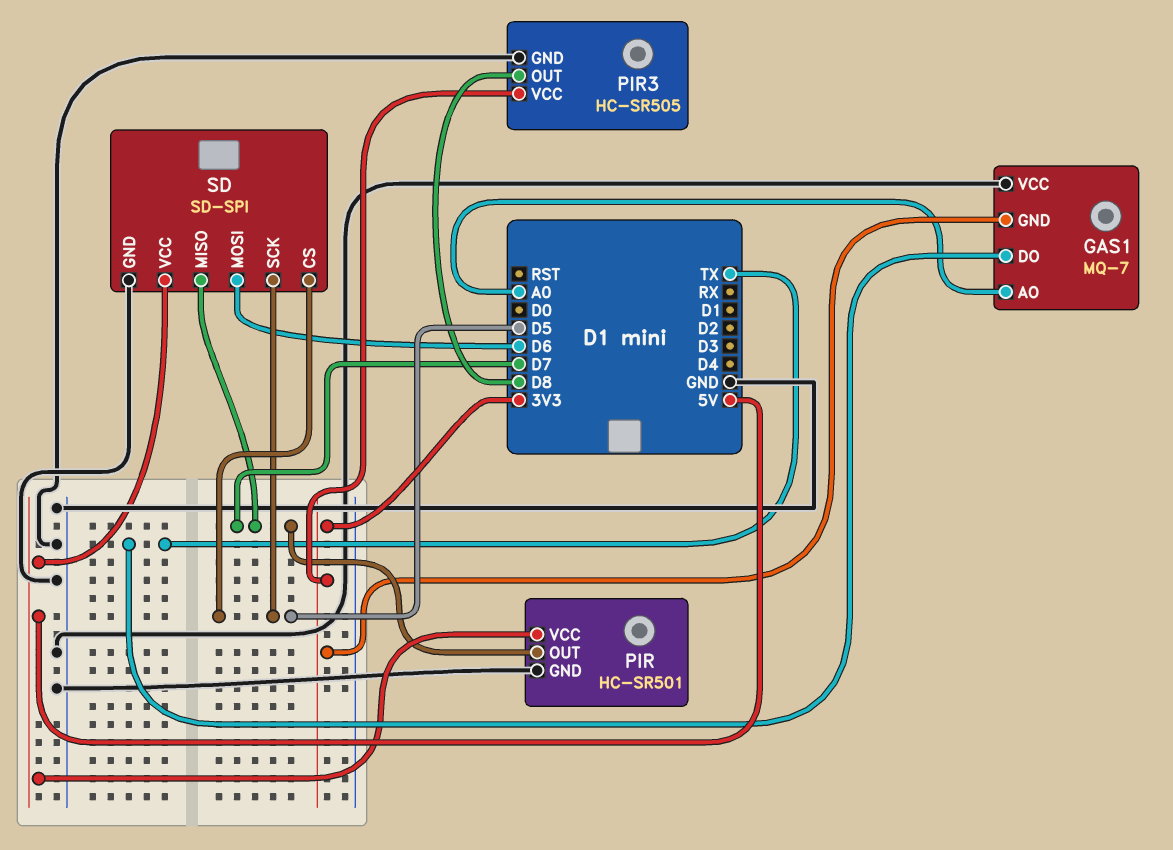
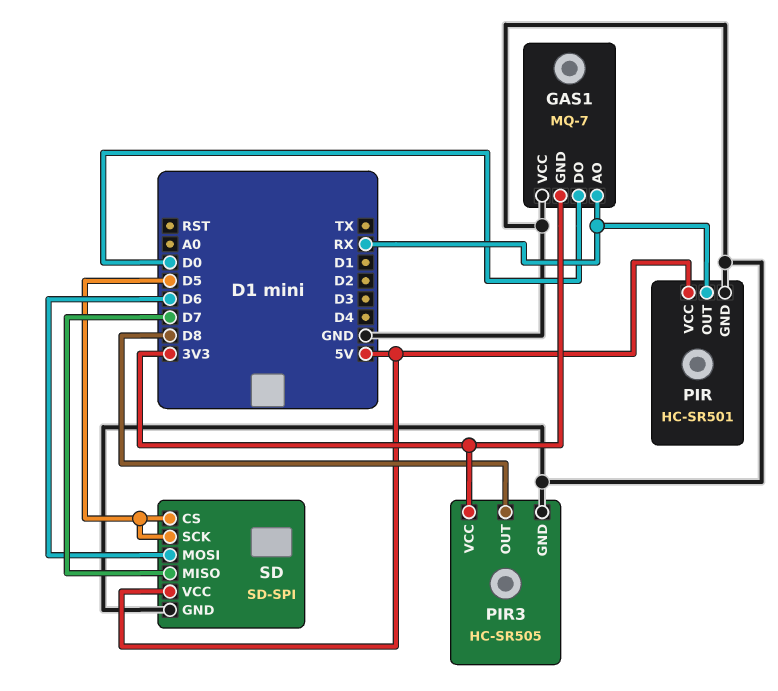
GAS1 pin AO: A0 -> RX
GAS1 pin DO: TX -> D0
PIR pin OUT: D7 -> RX

